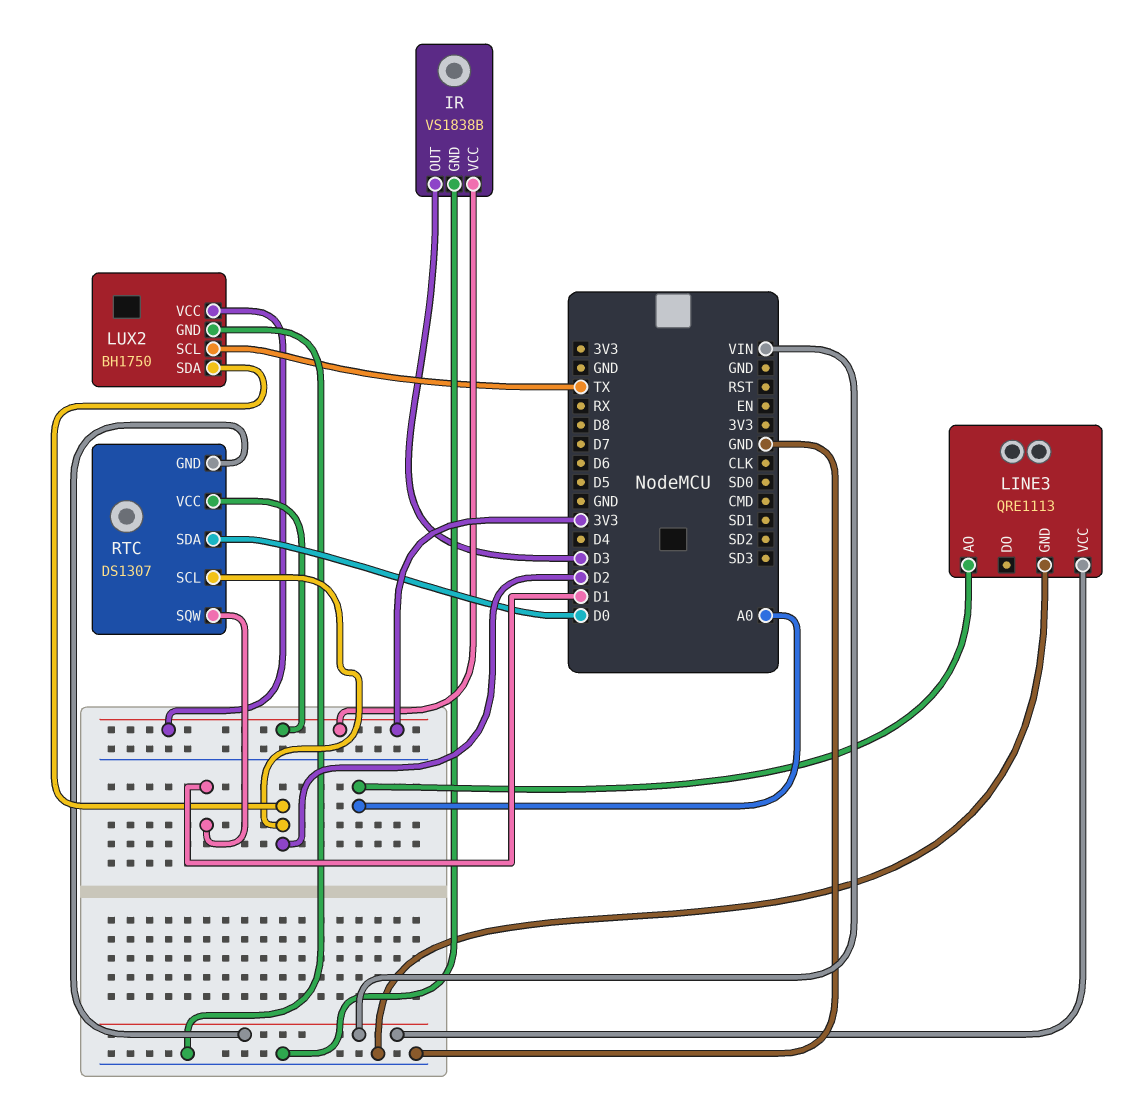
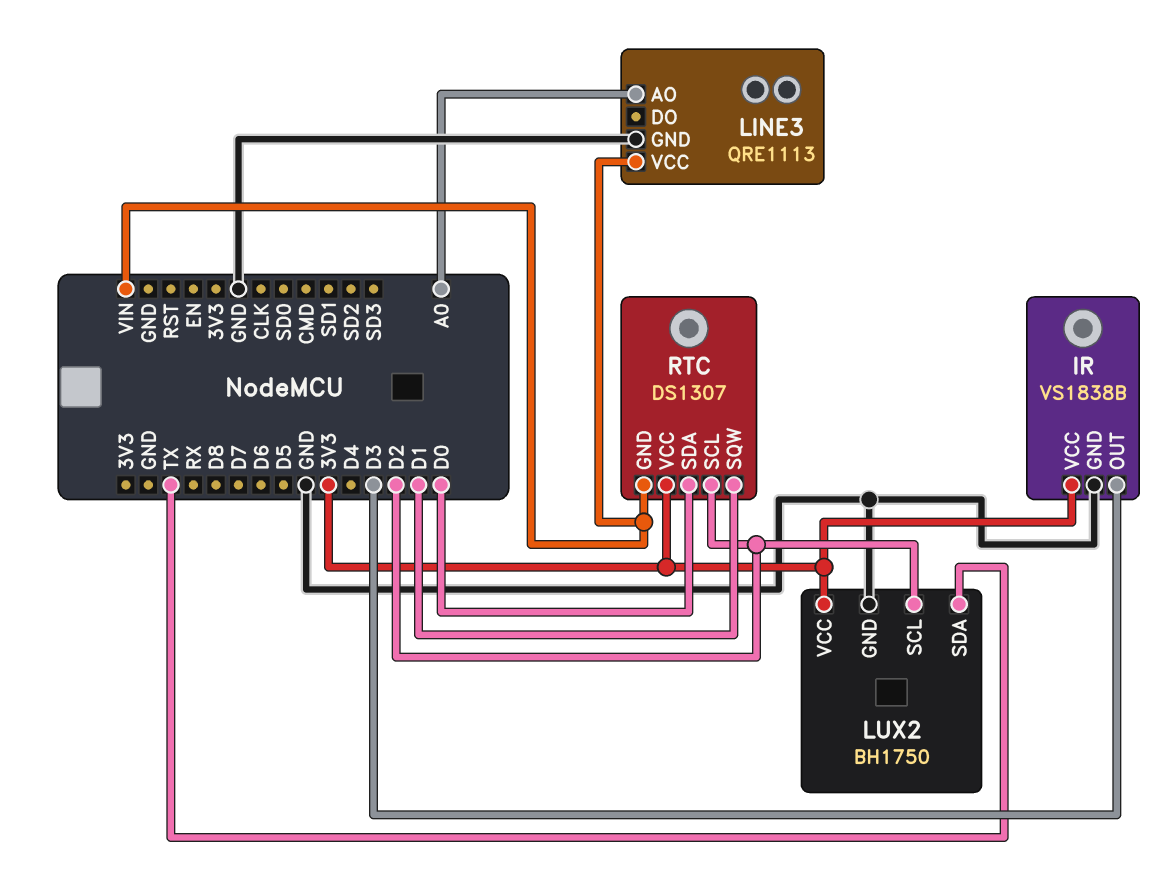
LUX2 pin SCL: TX -> D2
LUX2 pin SDA: D2 -> TX

